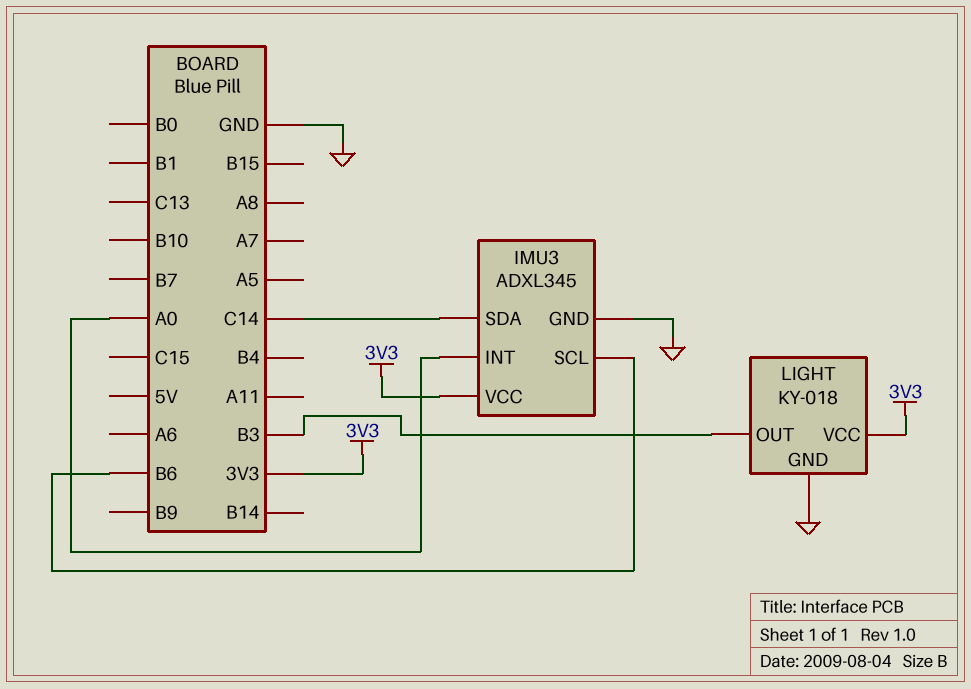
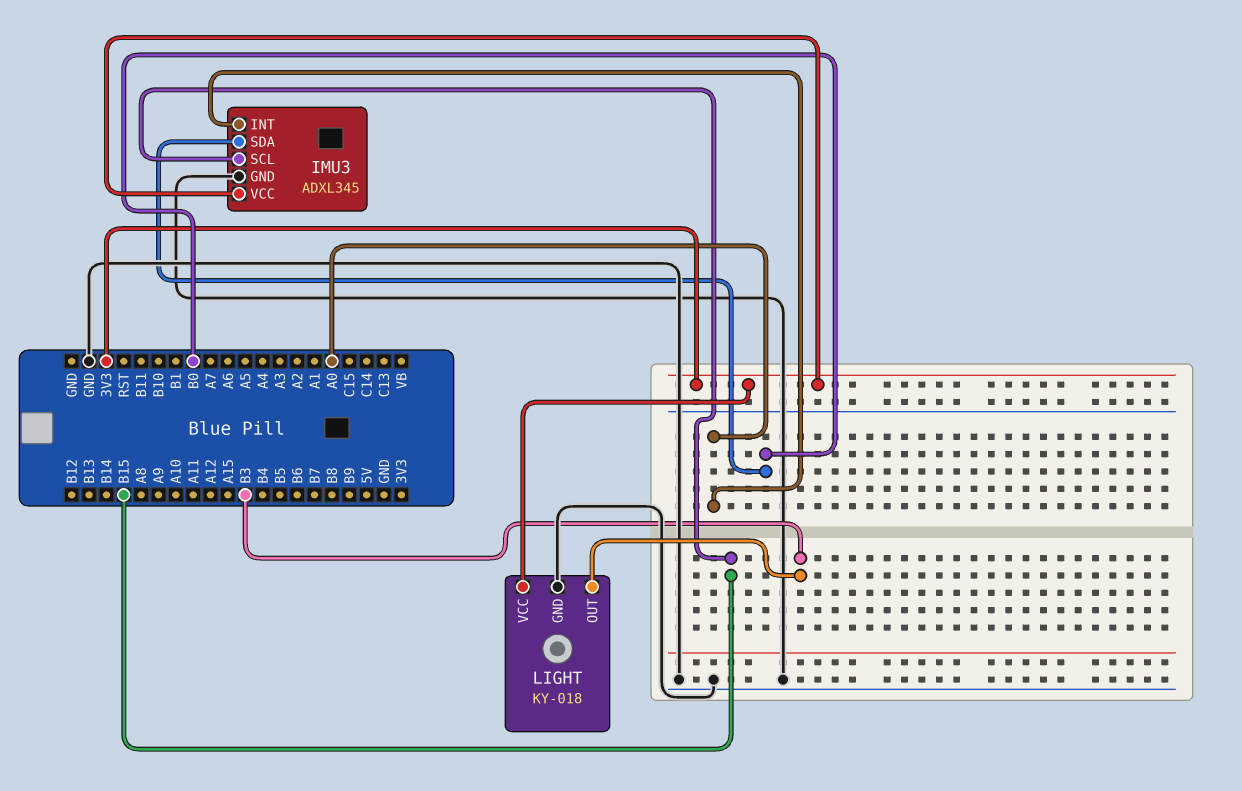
IMU3 pin SCL: B6 -> B15
IMU3 pin SDA: C14 -> B0

